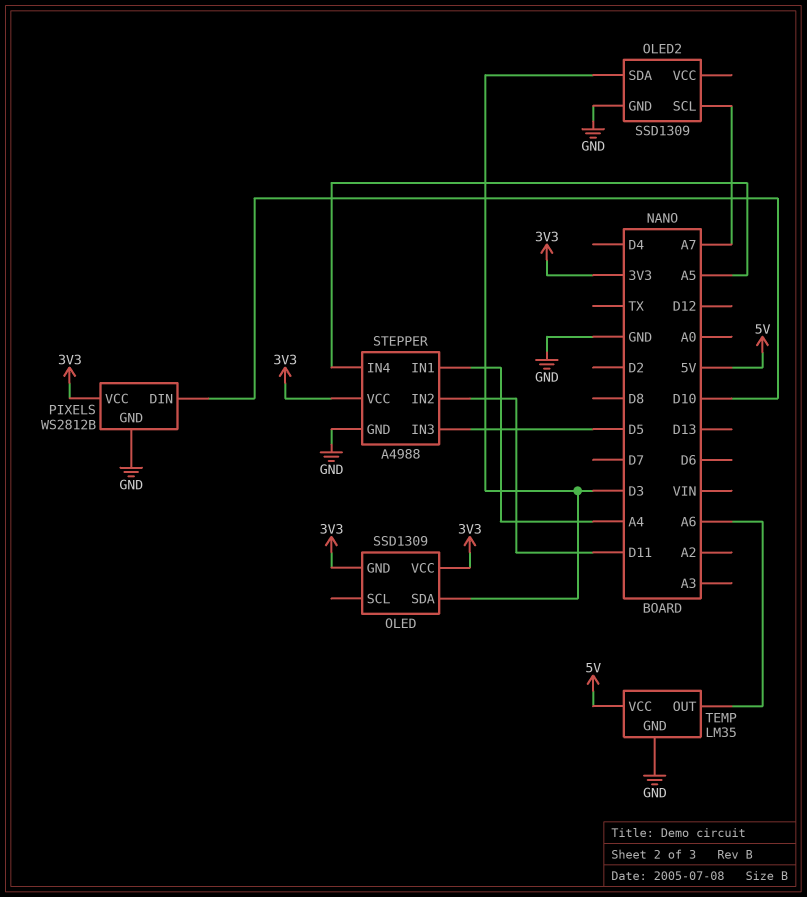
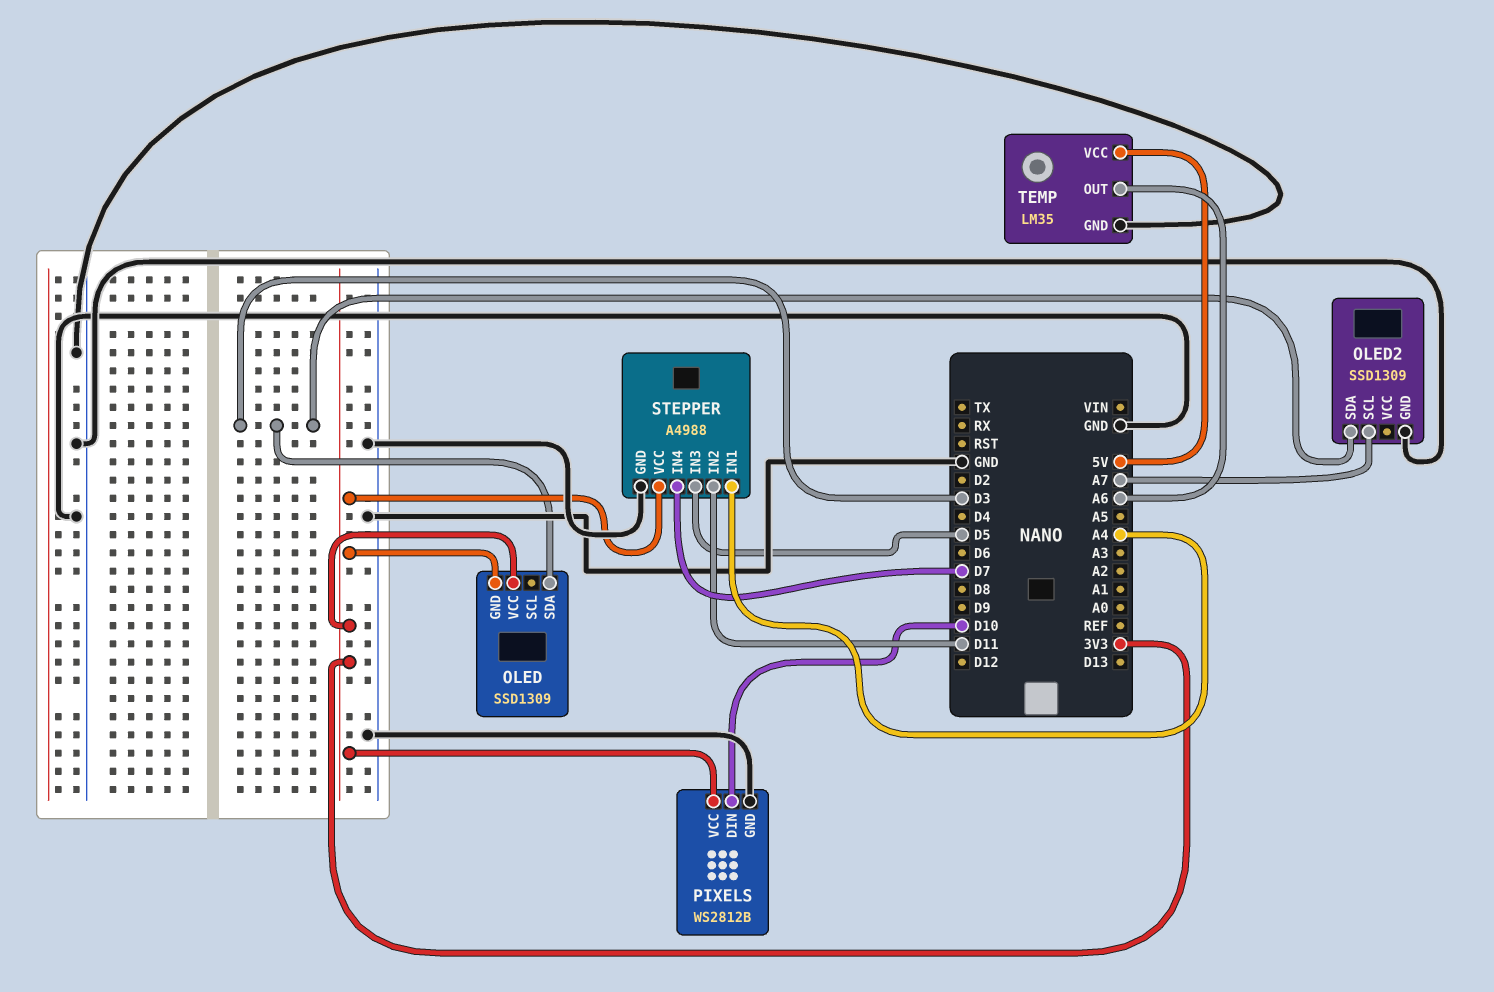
STEPPER pin IN4: A5 -> D7

